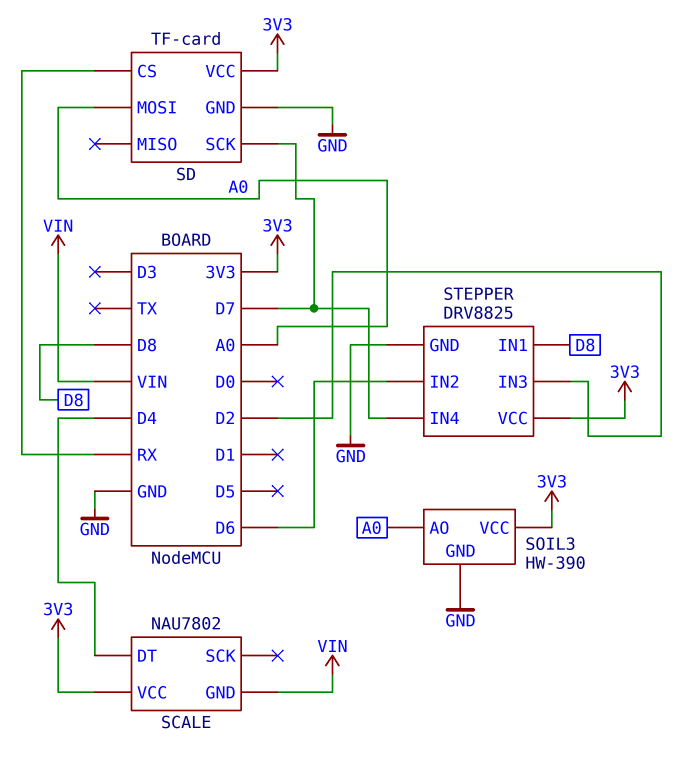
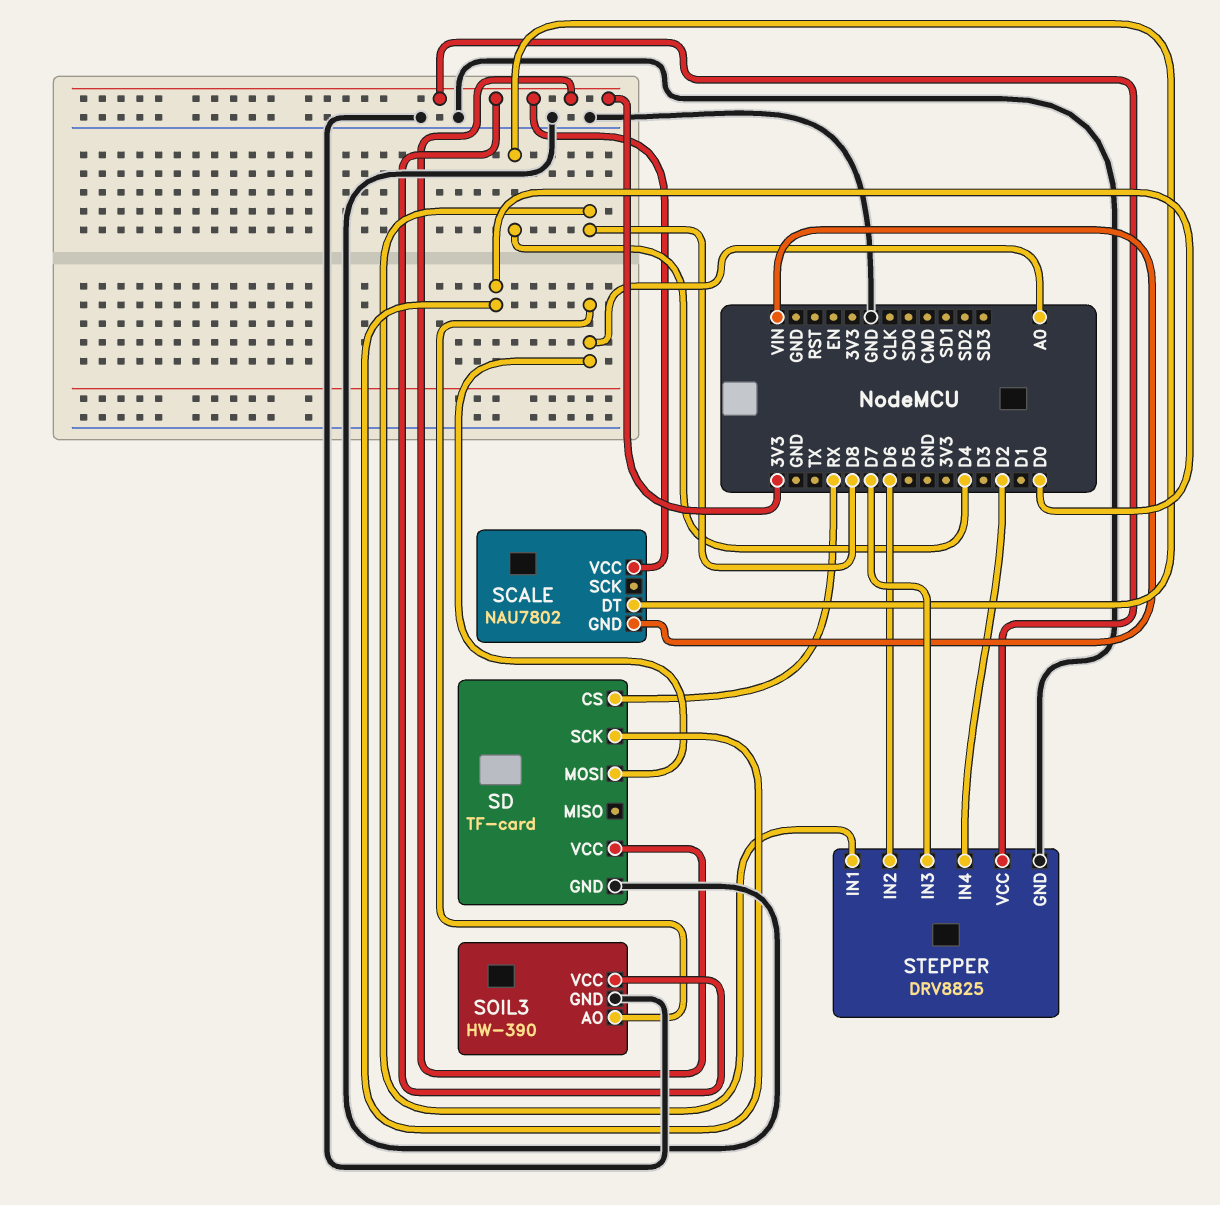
SD pin SCK: D7 -> D0
STEPPER pin IN3: D2 -> D7
STEPPER pin IN4: D7 -> D2

